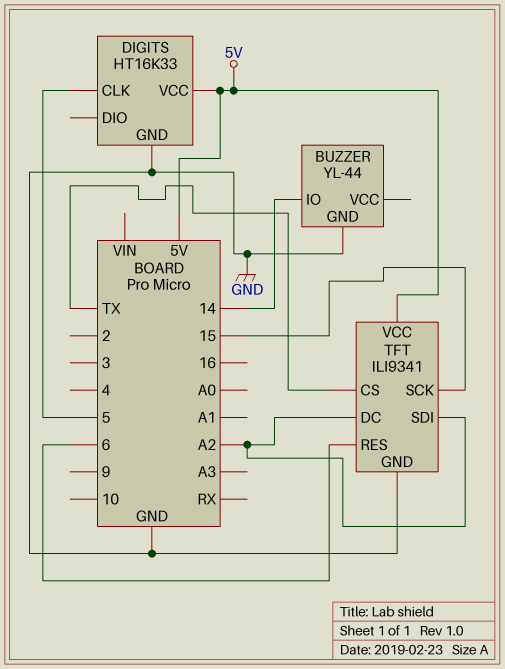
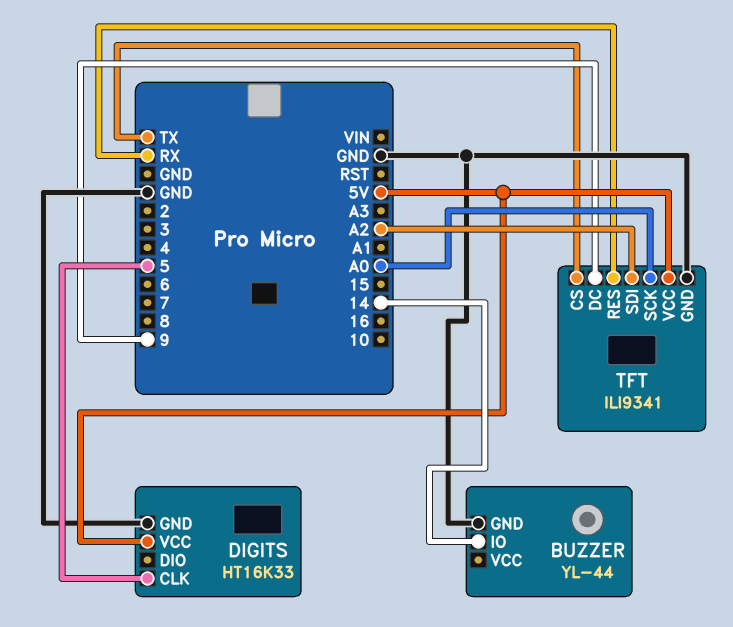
TFT pin DC: A2 -> 9
TFT pin RES: 6 -> RX
TFT pin SCK: 15 -> A0

